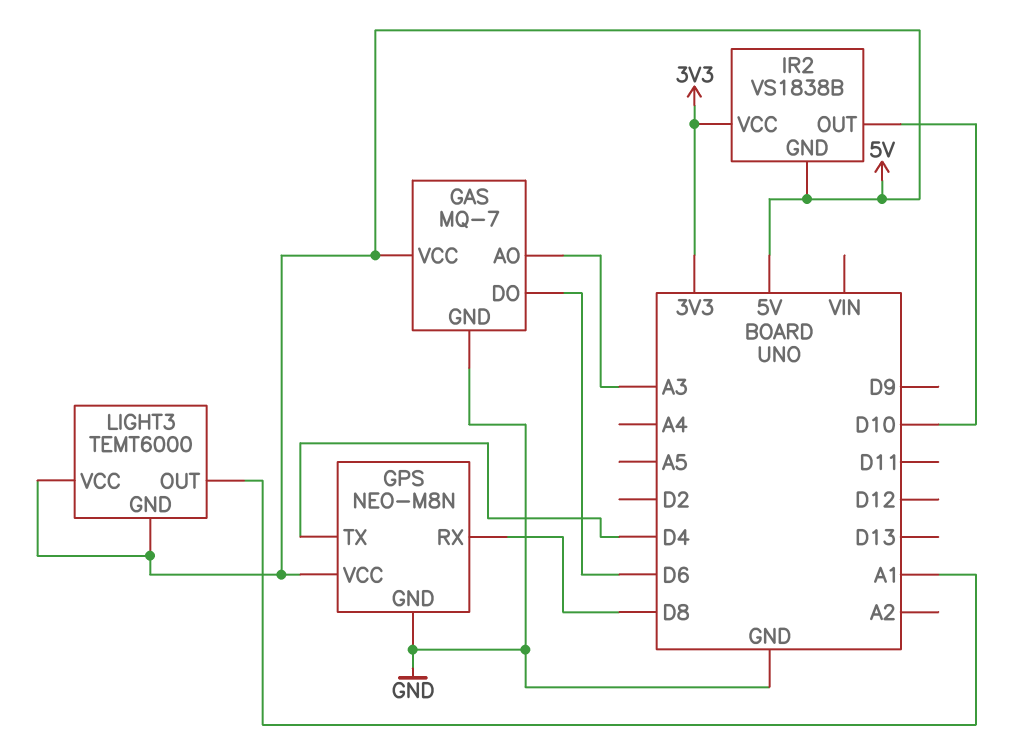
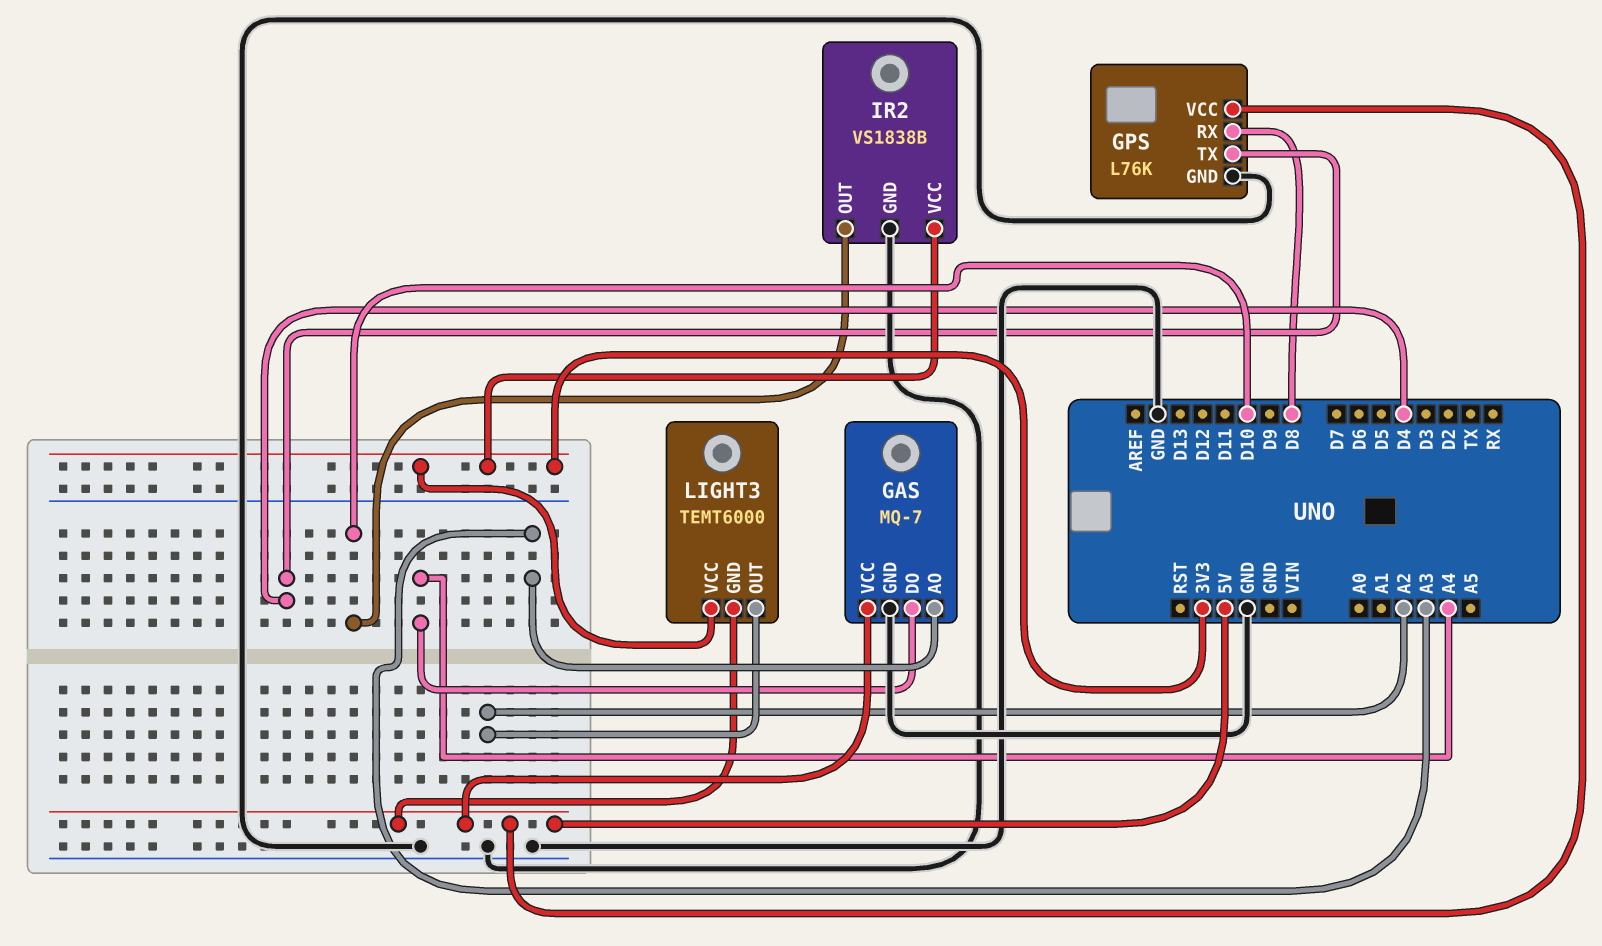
GAS pin DO: D6 -> A4
GPS: NEO-M8N -> L76K
IR2 pin GND: 5V -> GND
LIGHT3 pin OUT: A1 -> A2
LIGHT3 pin VCC: 5V -> 3V3

